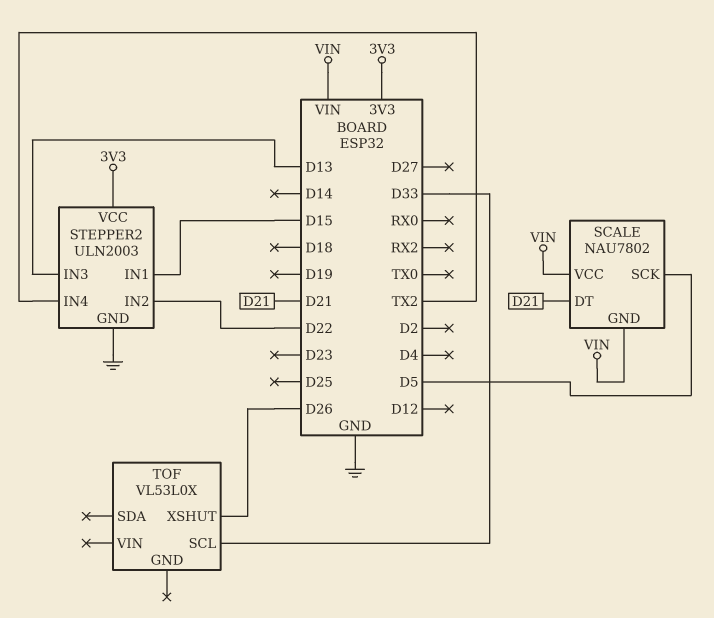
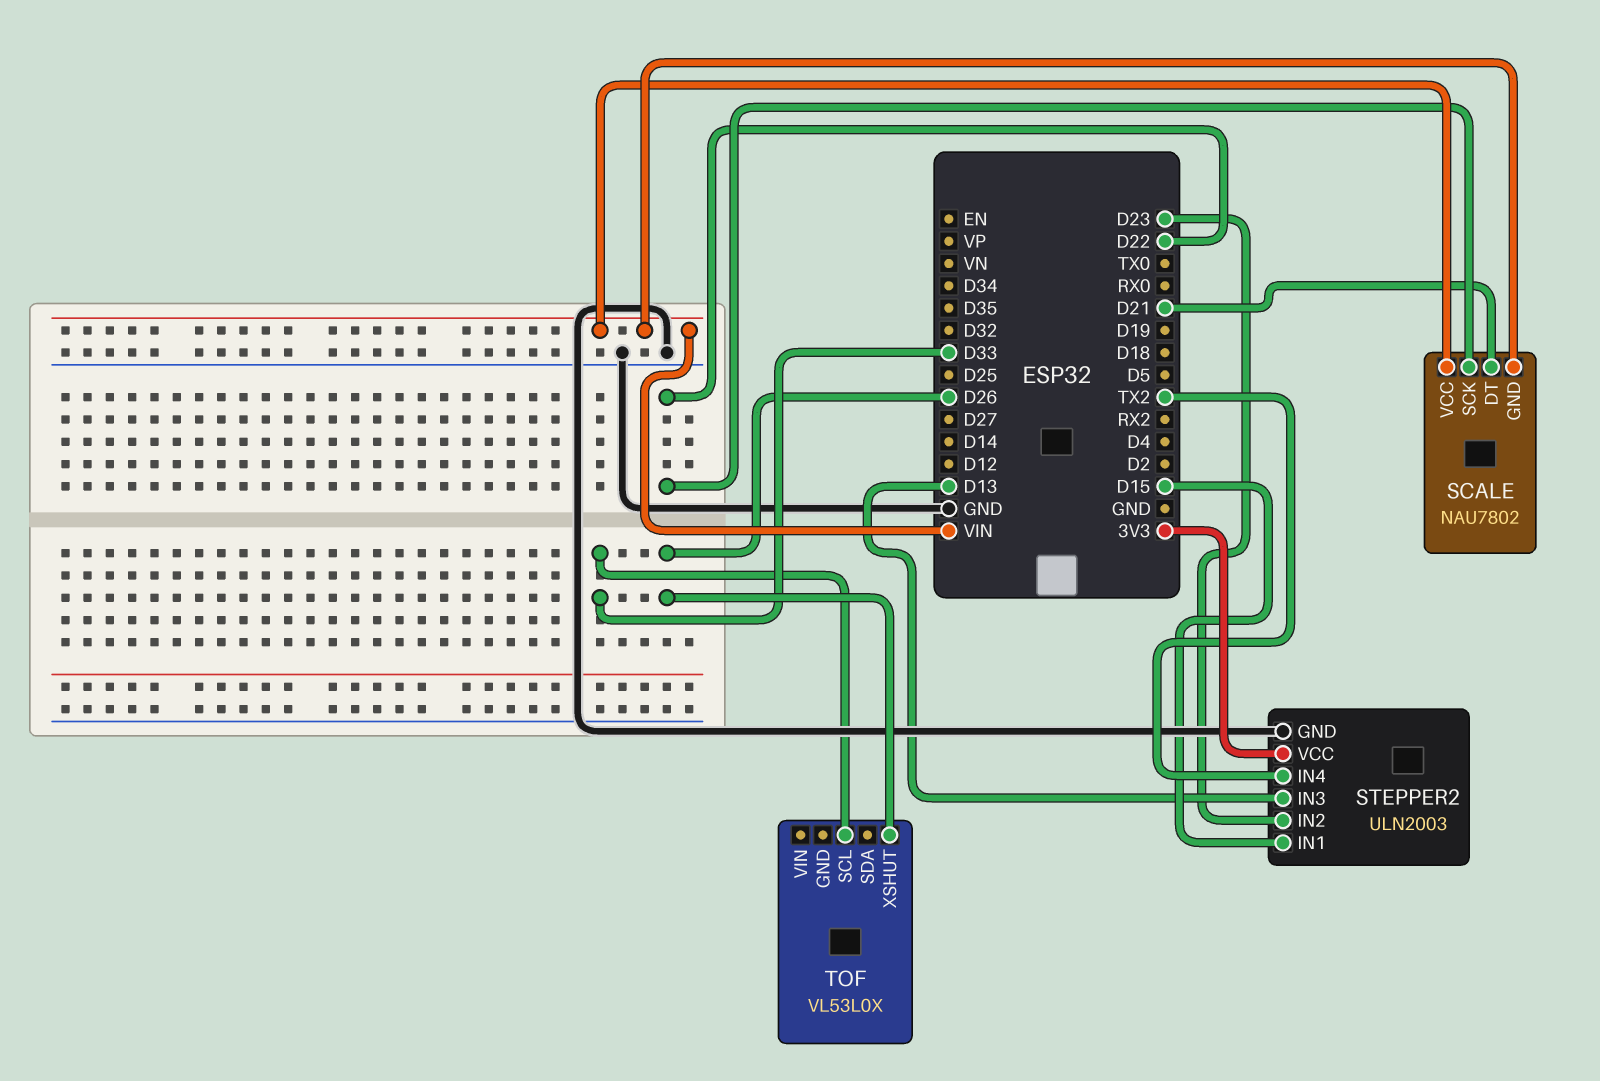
SCALE pin SCK: D5 -> D22
STEPPER2 pin IN2: D22 -> D23

